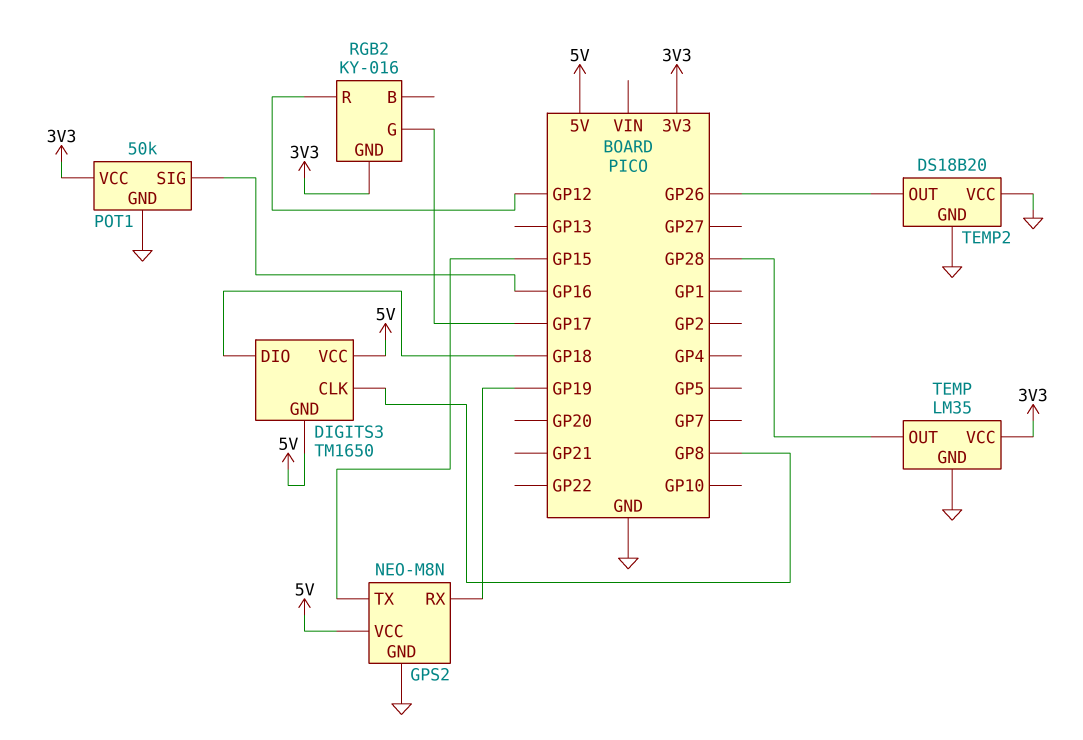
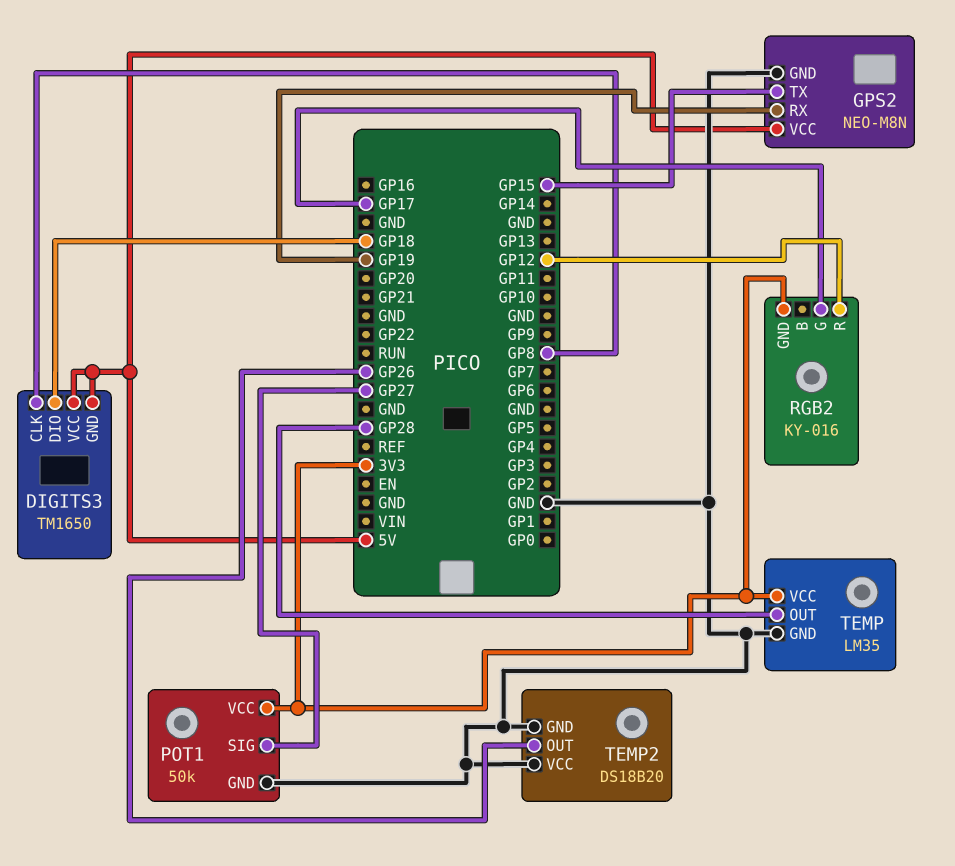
POT1 pin SIG: GP16 -> GP27

